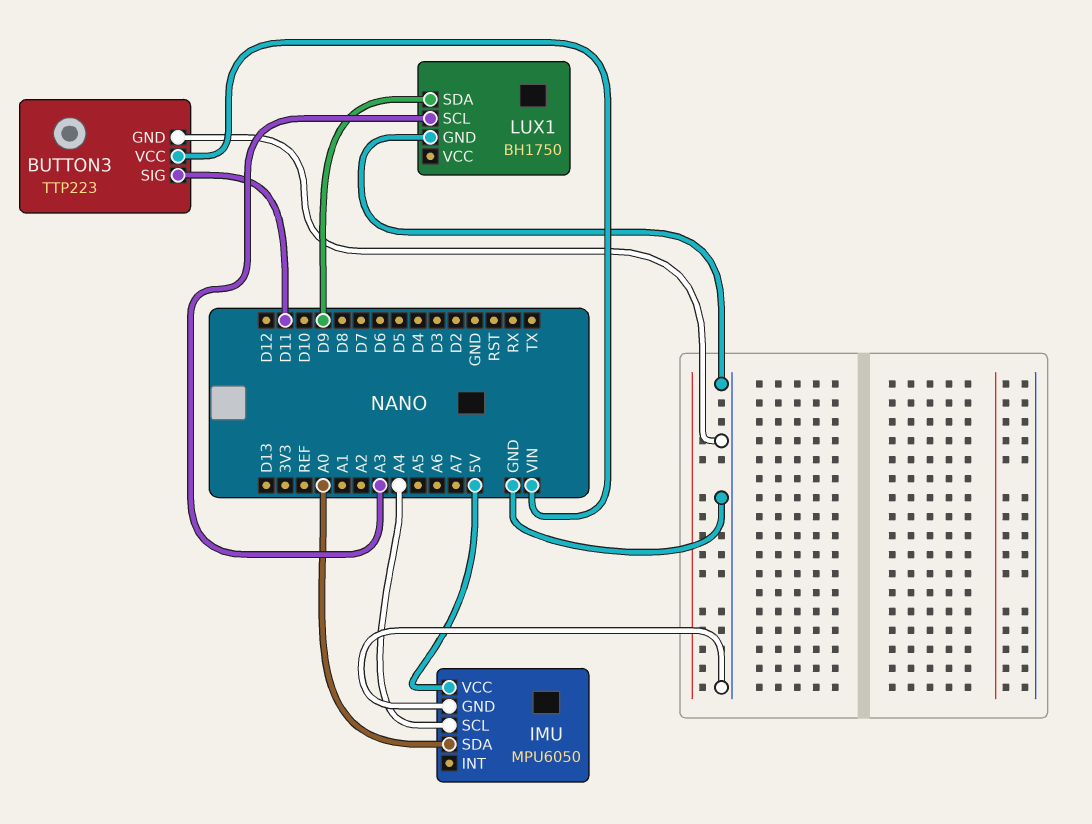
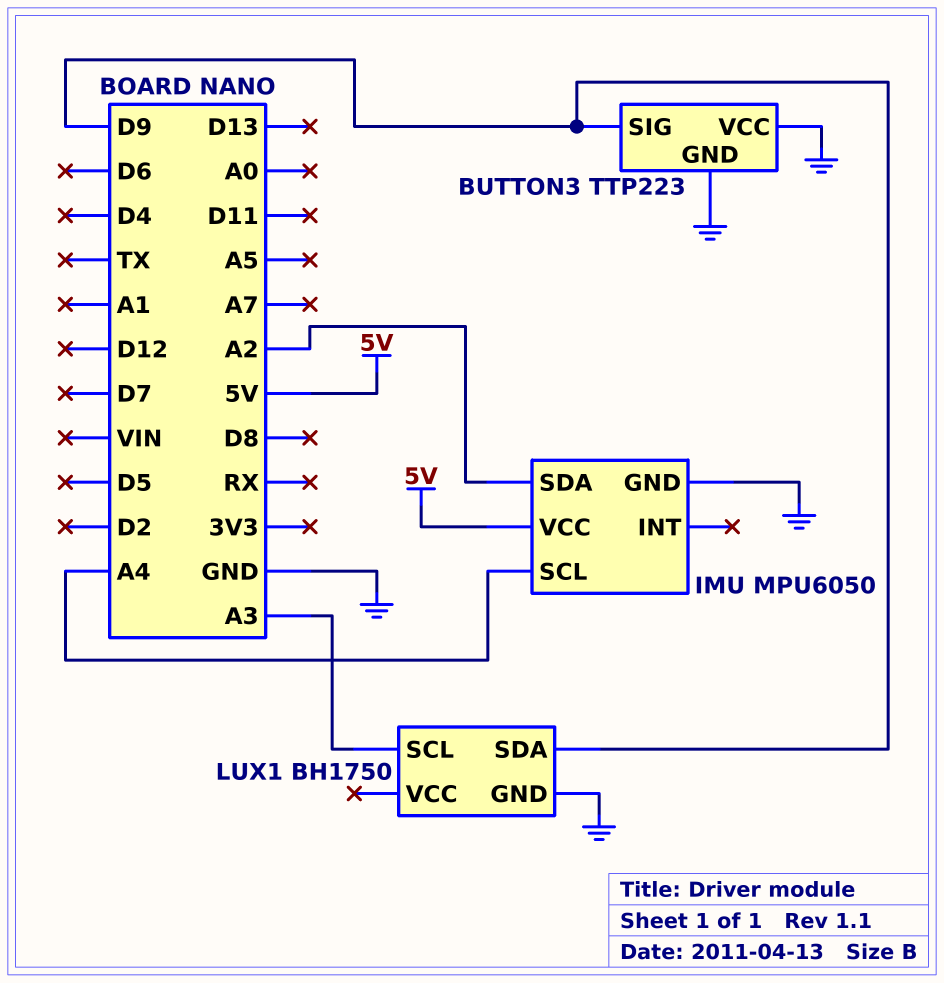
BUTTON3 pin SIG: D11 -> D9
BUTTON3 pin VCC: VIN -> GND
IMU pin SDA: A0 -> A2

